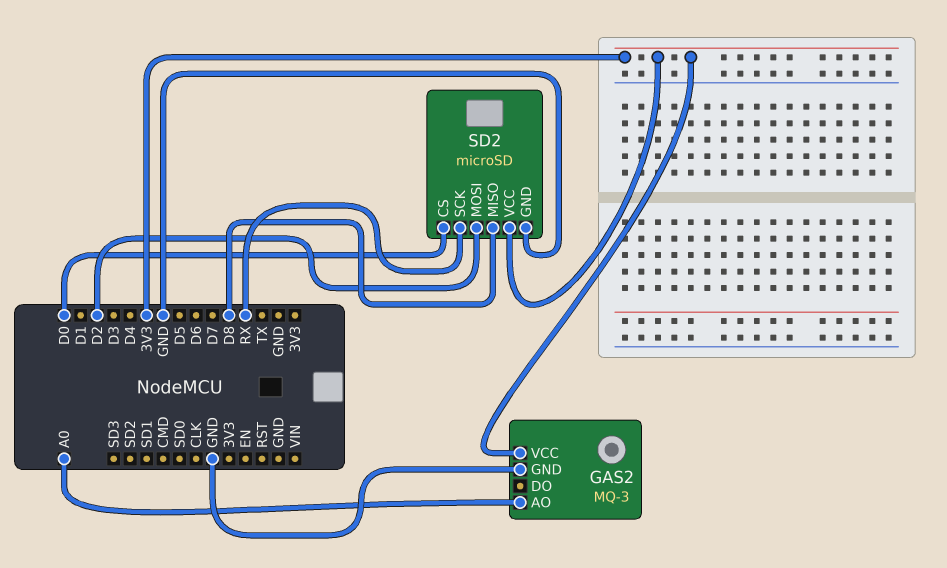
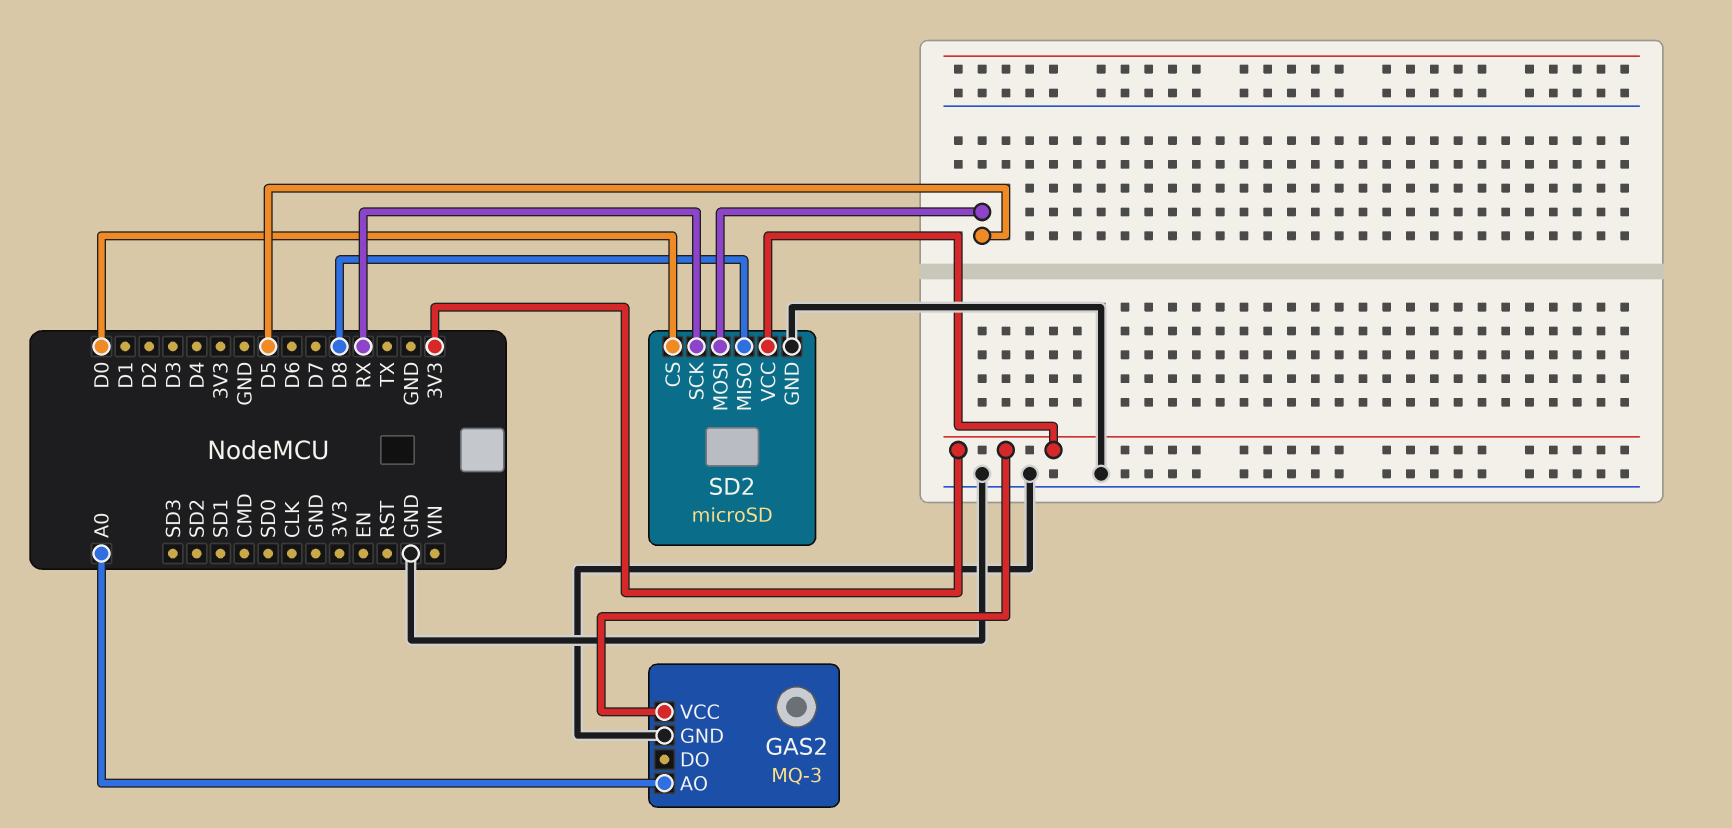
SD2 pin MOSI: D2 -> D5

